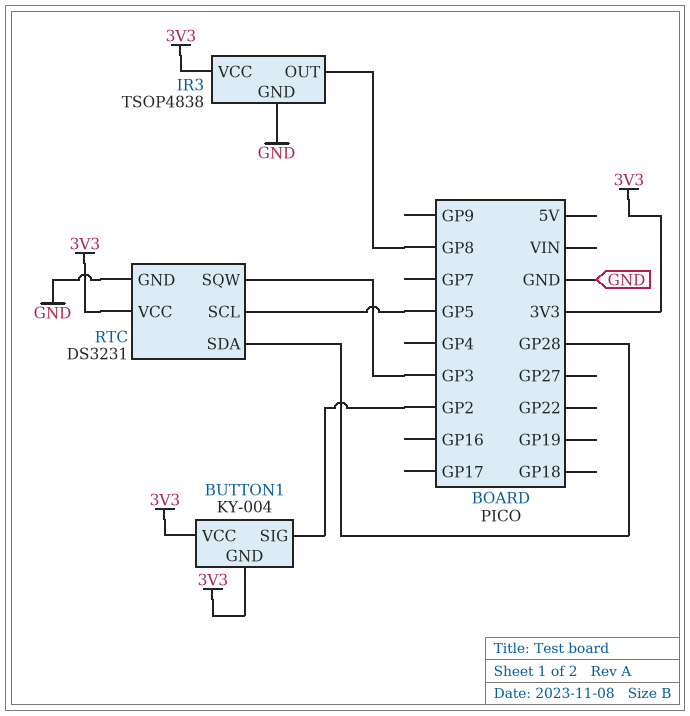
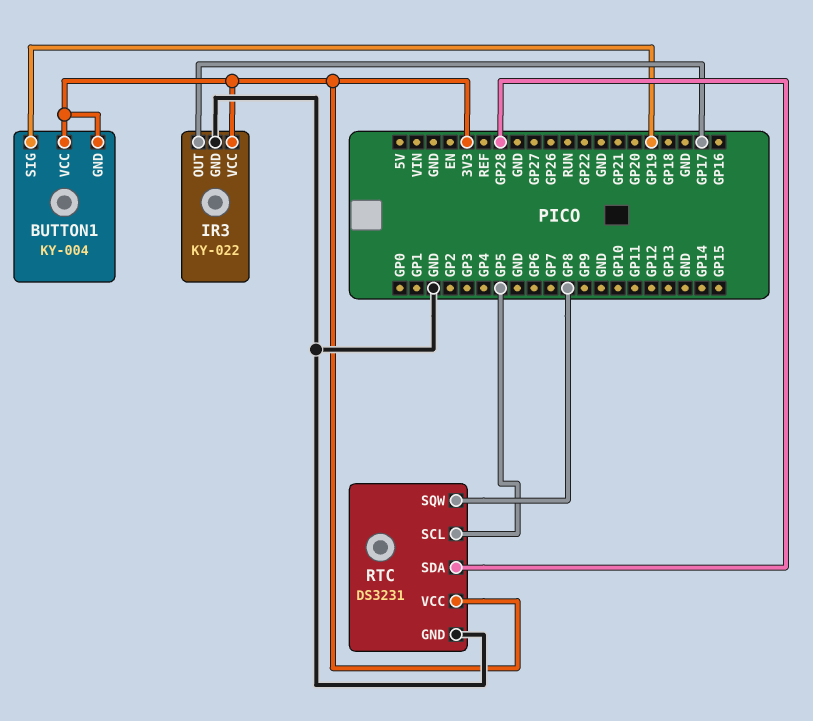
BUTTON1 pin SIG: GP2 -> GP19
IR3: TSOP4838 -> KY-022
IR3 pin OUT: GP8 -> GP17
RTC pin SQW: GP3 -> GP8

